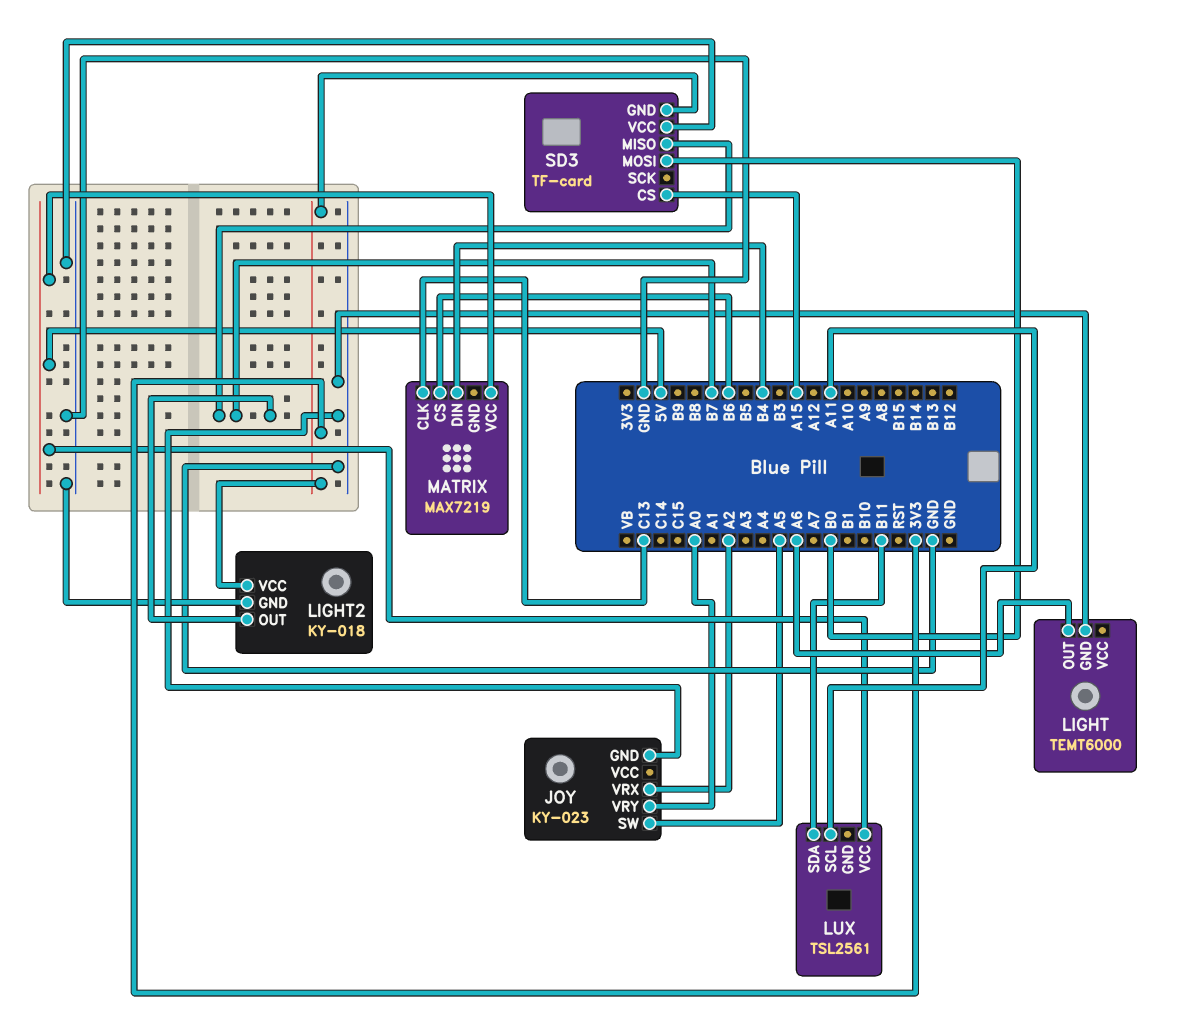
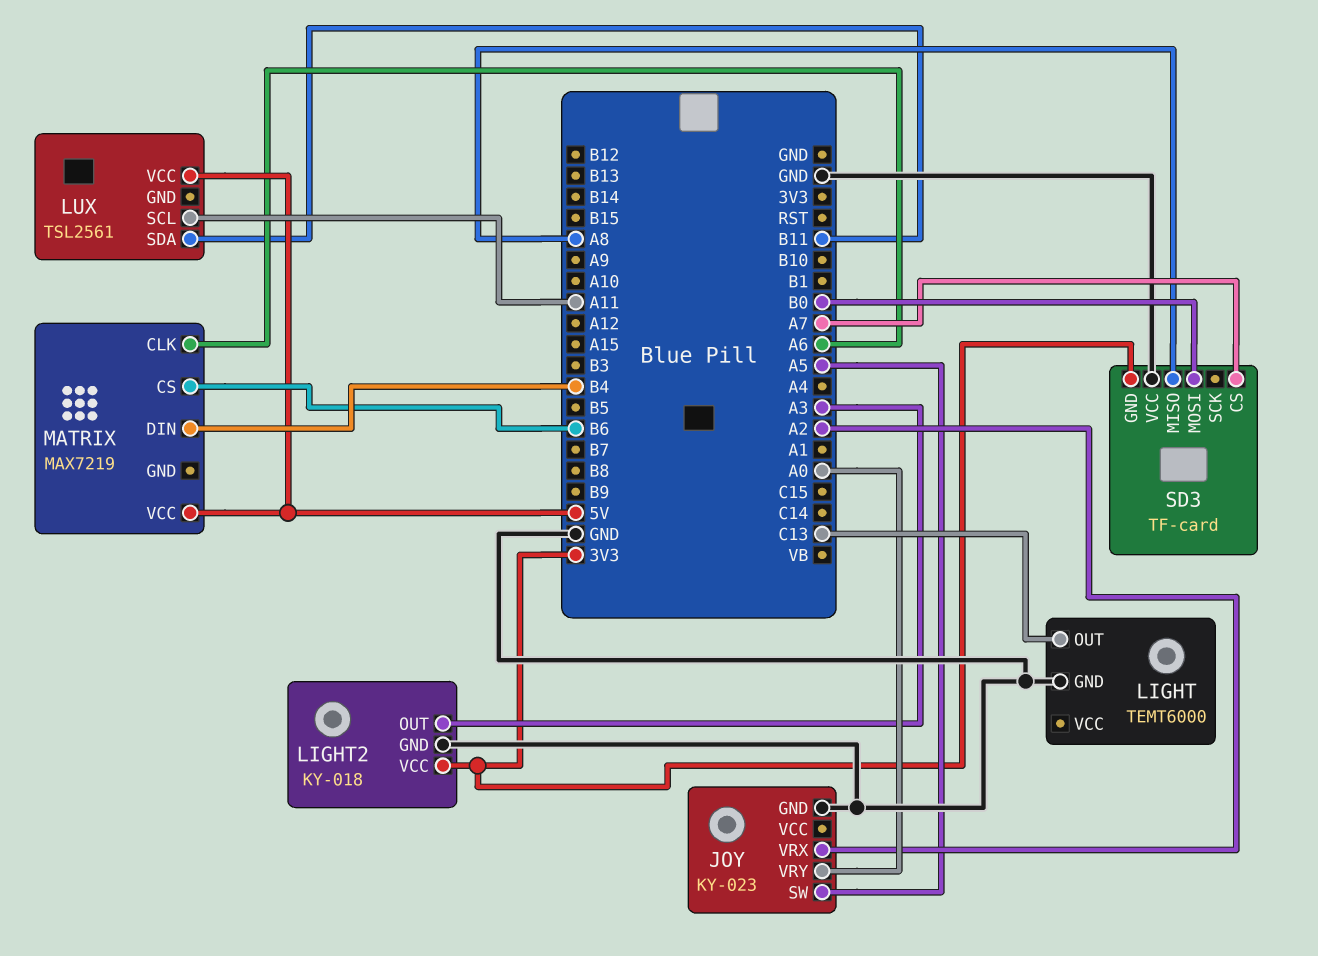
LIGHT pin OUT: A6 -> C13
LIGHT2 pin OUT: B7 -> A3
MATRIX pin CLK: C13 -> A6
SD3 pin CS: A15 -> A7
SD3 pin MISO: B7 -> A8

